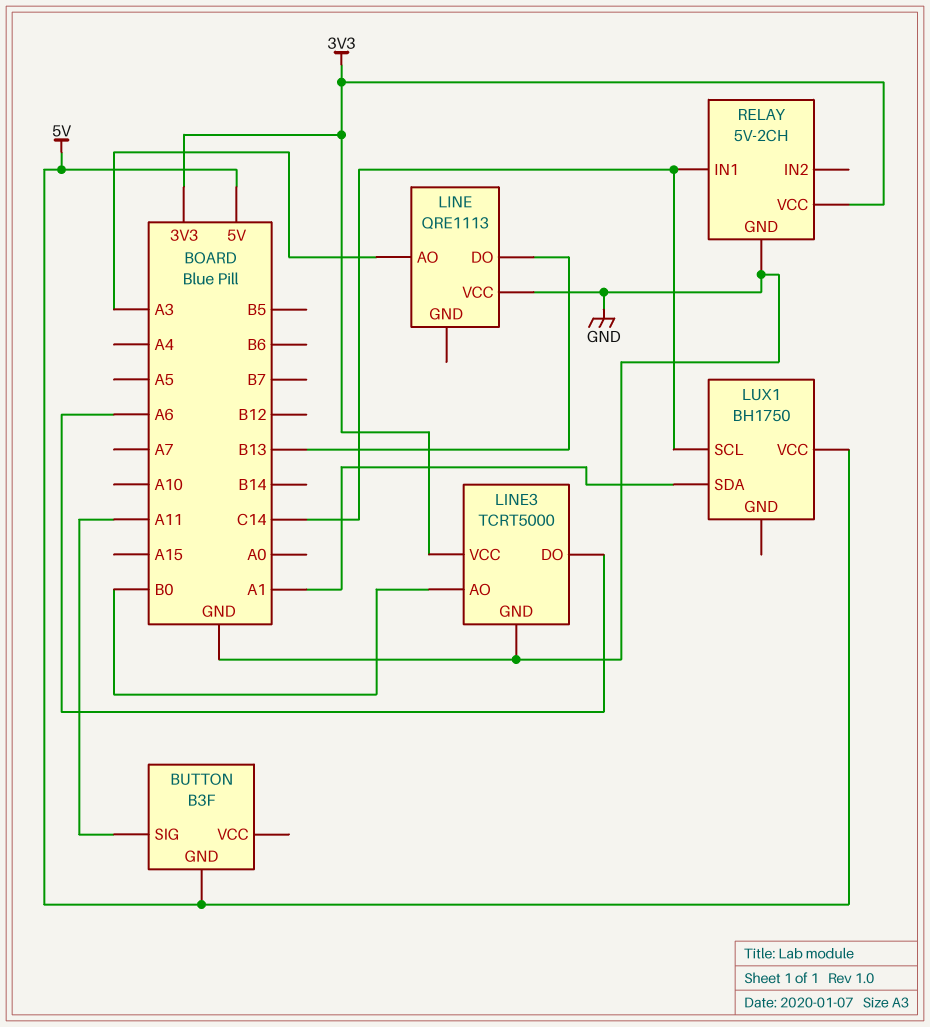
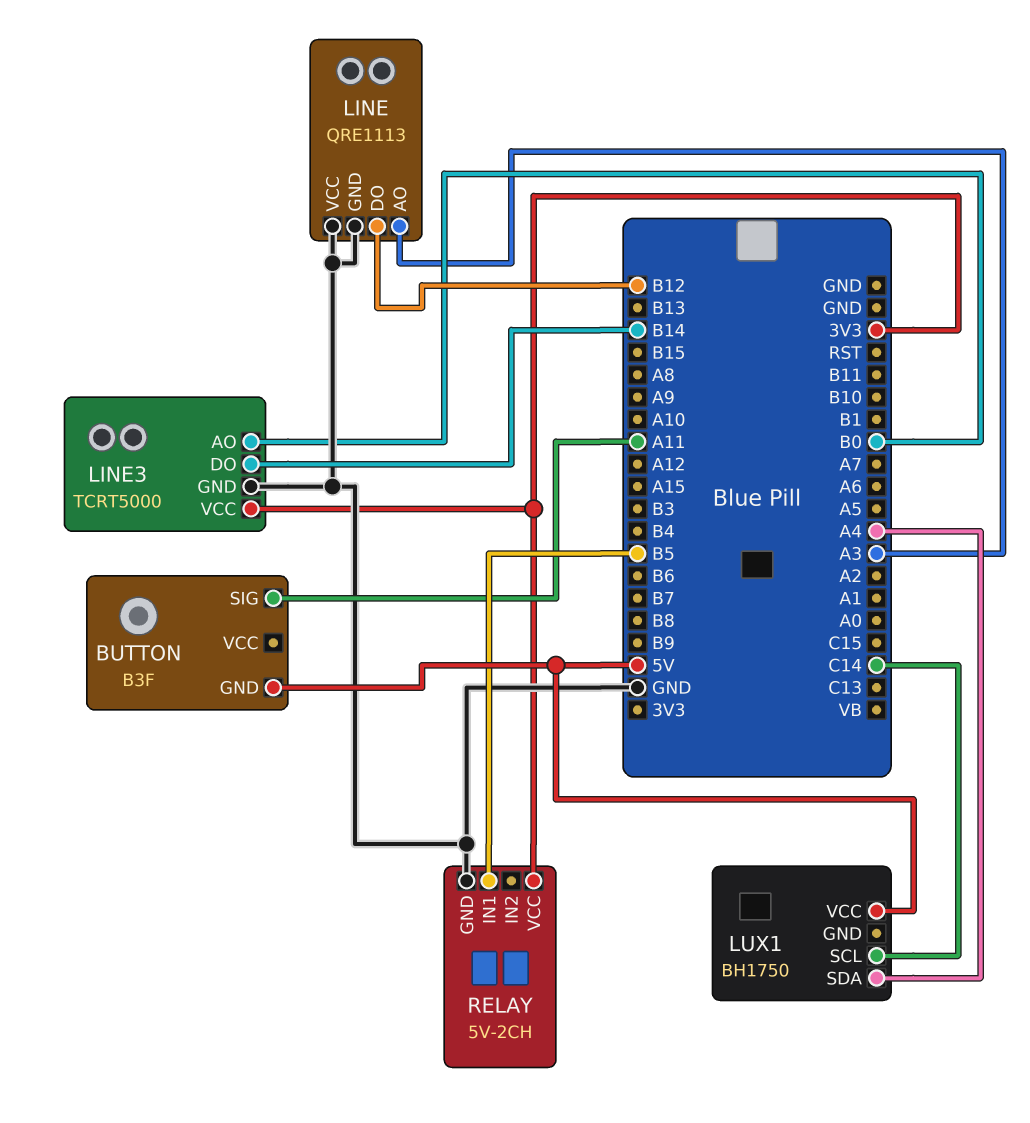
LINE pin DO: B13 -> B12
LINE pin GND: none -> GND
LINE3 pin DO: A6 -> B14
LUX1 pin SDA: A1 -> A4
RELAY pin IN1: C14 -> B5

